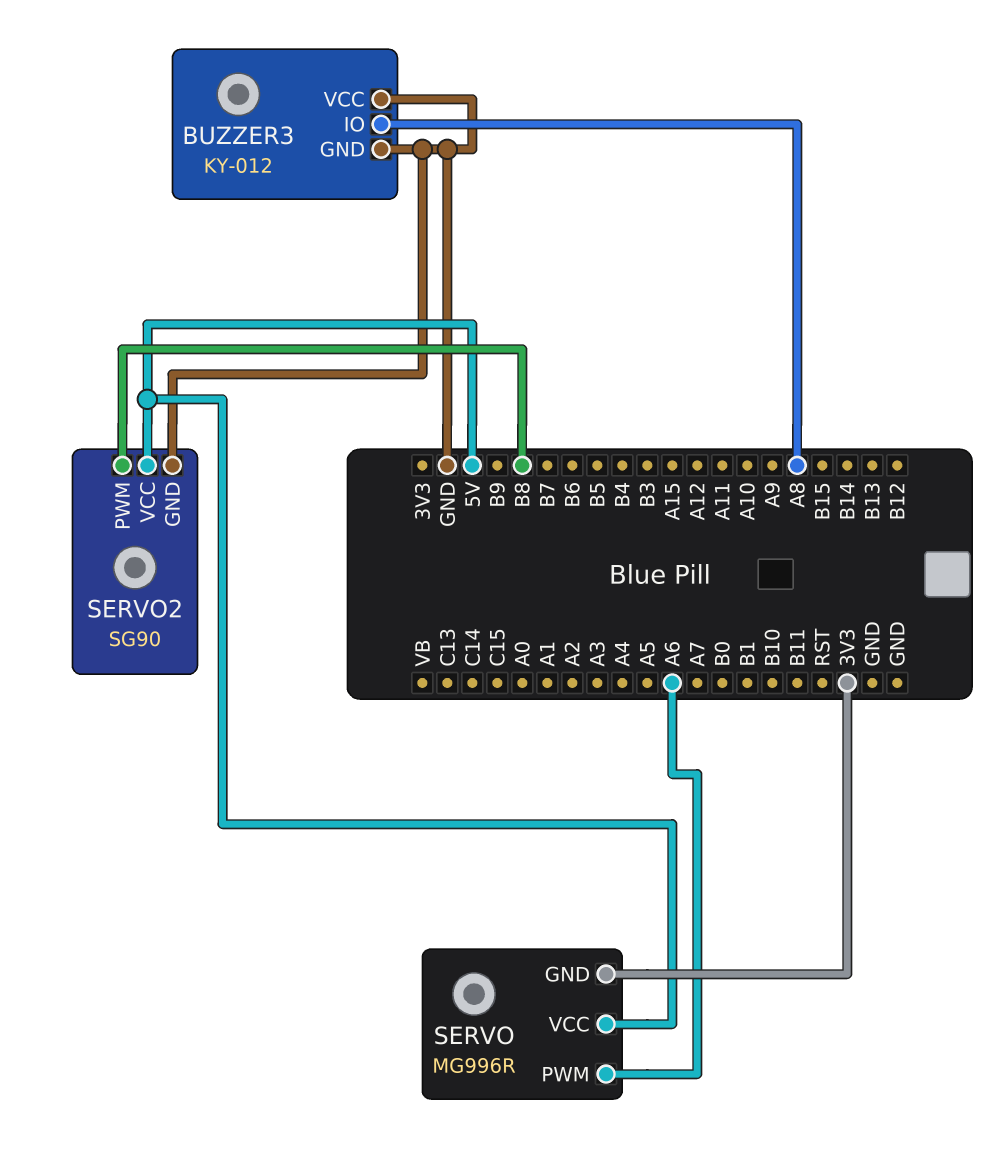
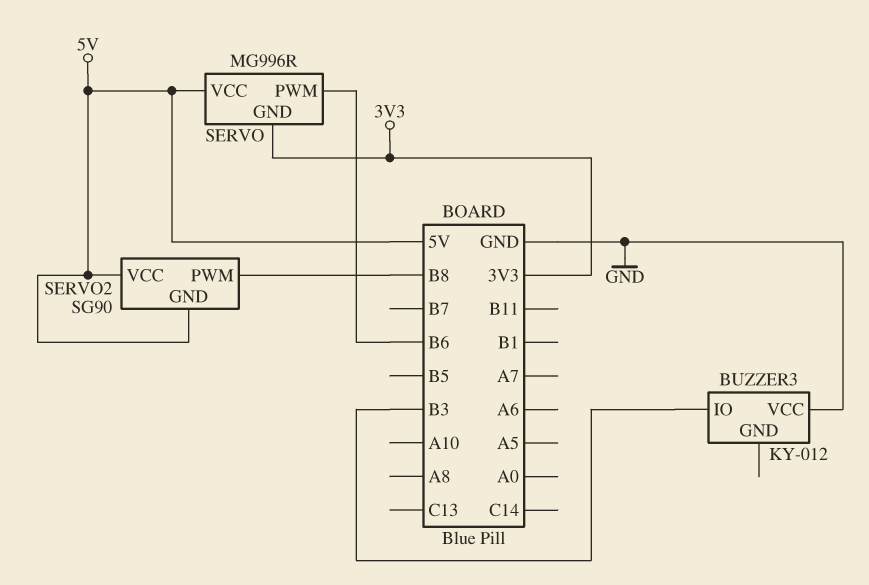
BUZZER3 pin GND: GND -> none
BUZZER3 pin IO: A8 -> B3
SERVO pin PWM: A6 -> B6
SERVO2 pin GND: GND -> 5V

